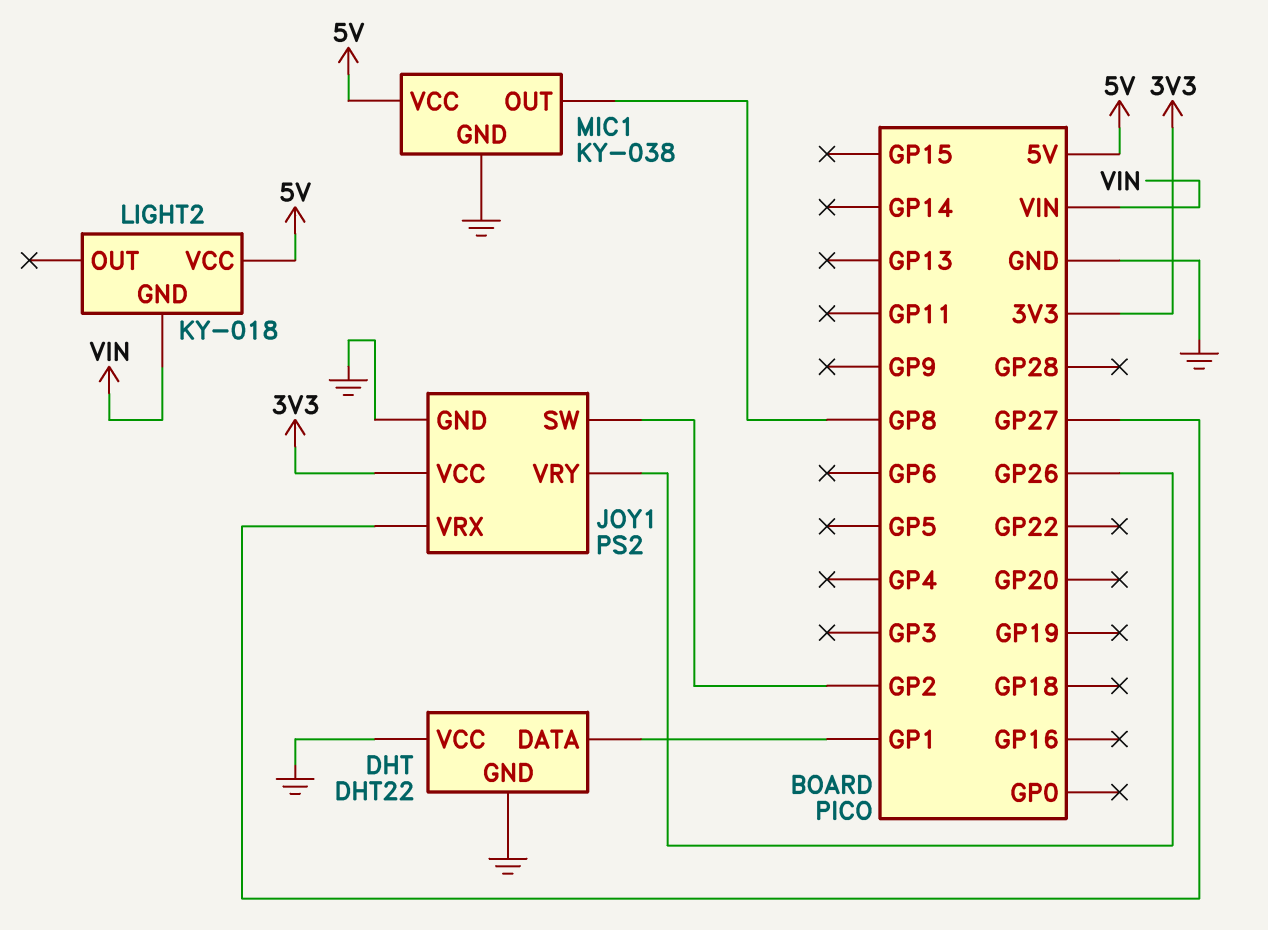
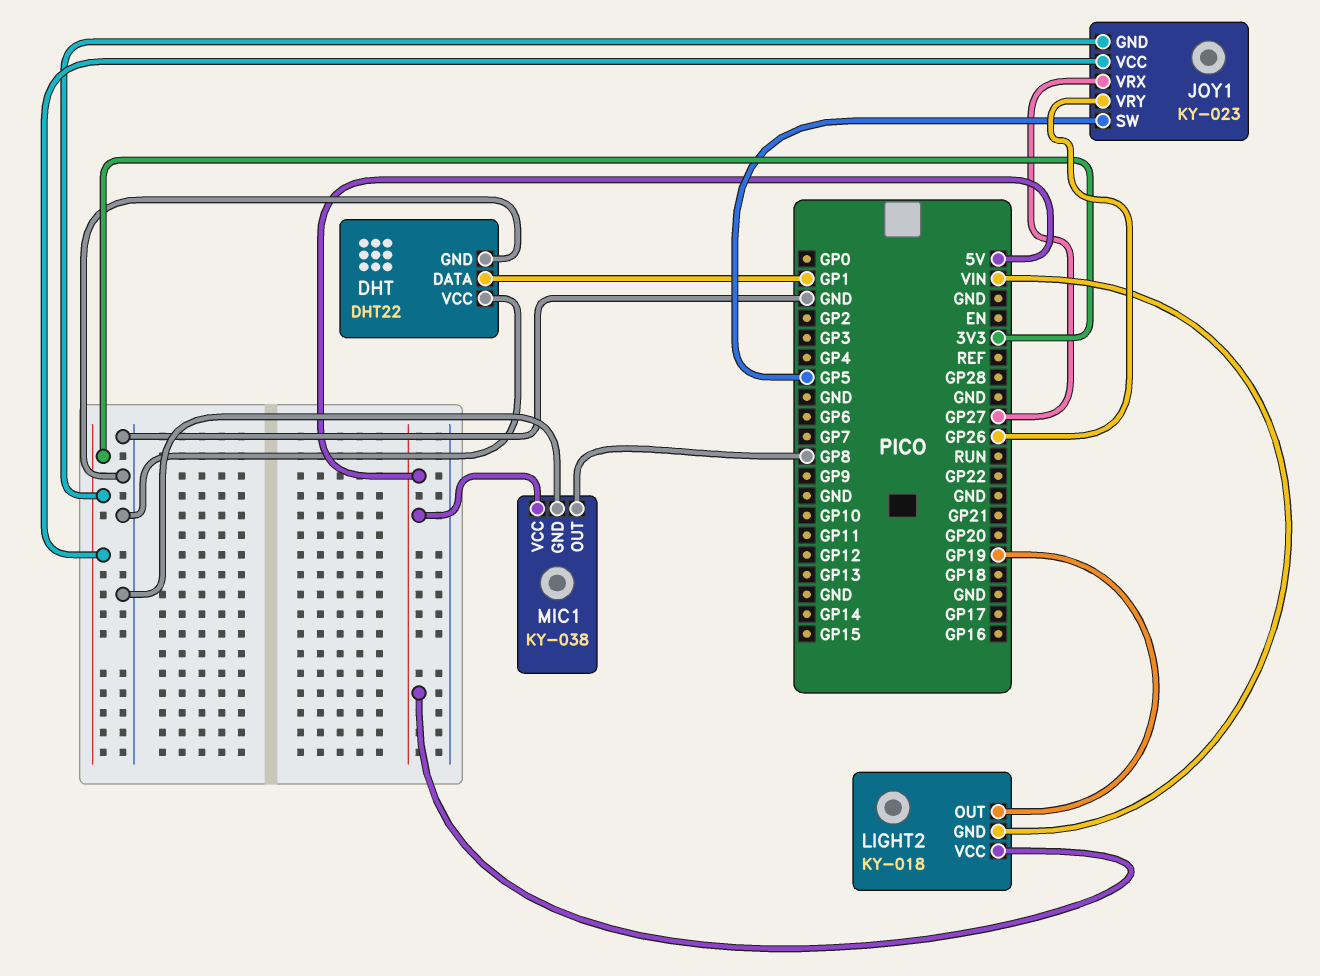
JOY1: PS2 -> KY-023
JOY1 pin GND: GND -> 3V3
JOY1 pin SW: GP2 -> GP5
LIGHT2 pin OUT: none -> GP19

